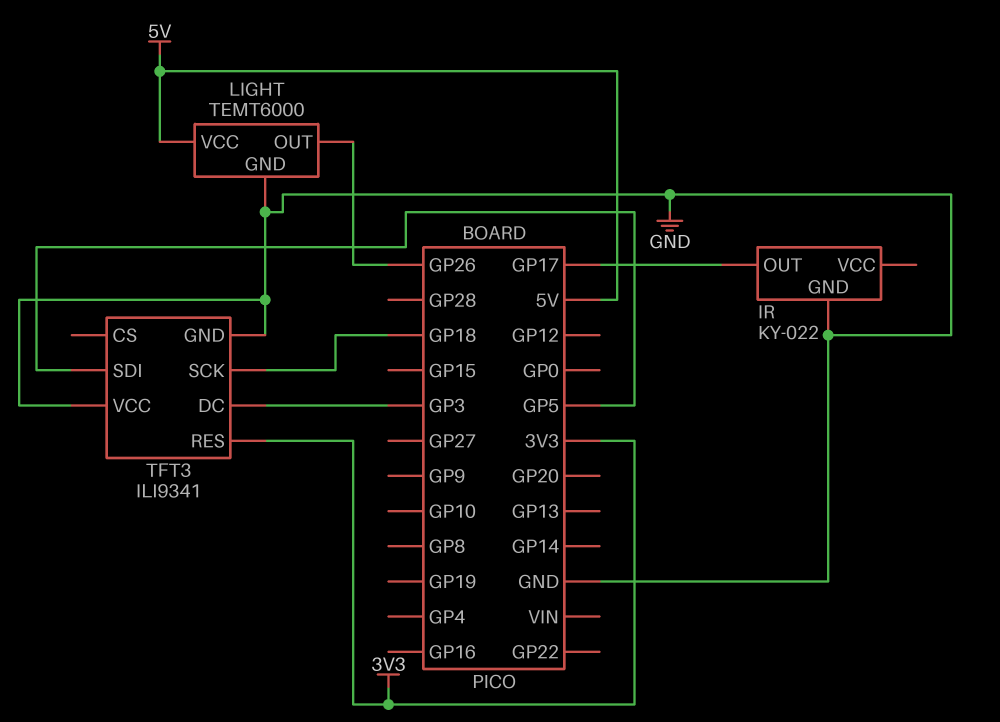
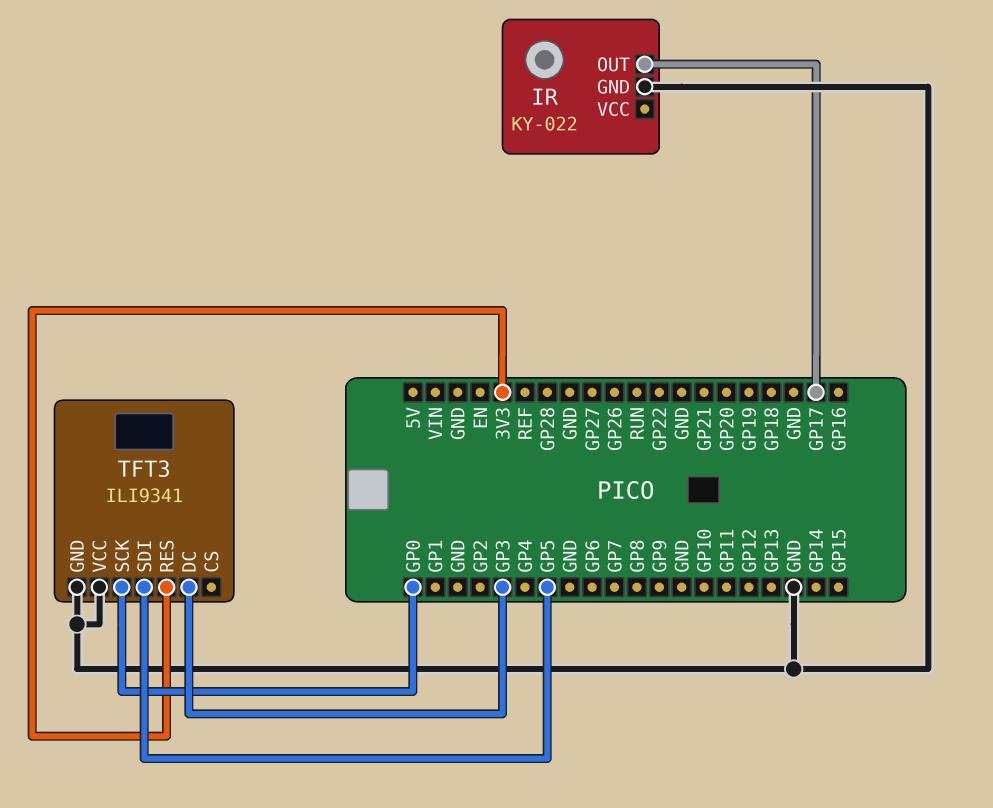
LIGHT: TEMT6000 -> none
LIGHT pin GND: GND -> none
LIGHT pin OUT: GP26 -> none
LIGHT pin VCC: 5V -> none
TFT3 pin SCK: GP18 -> GP0

